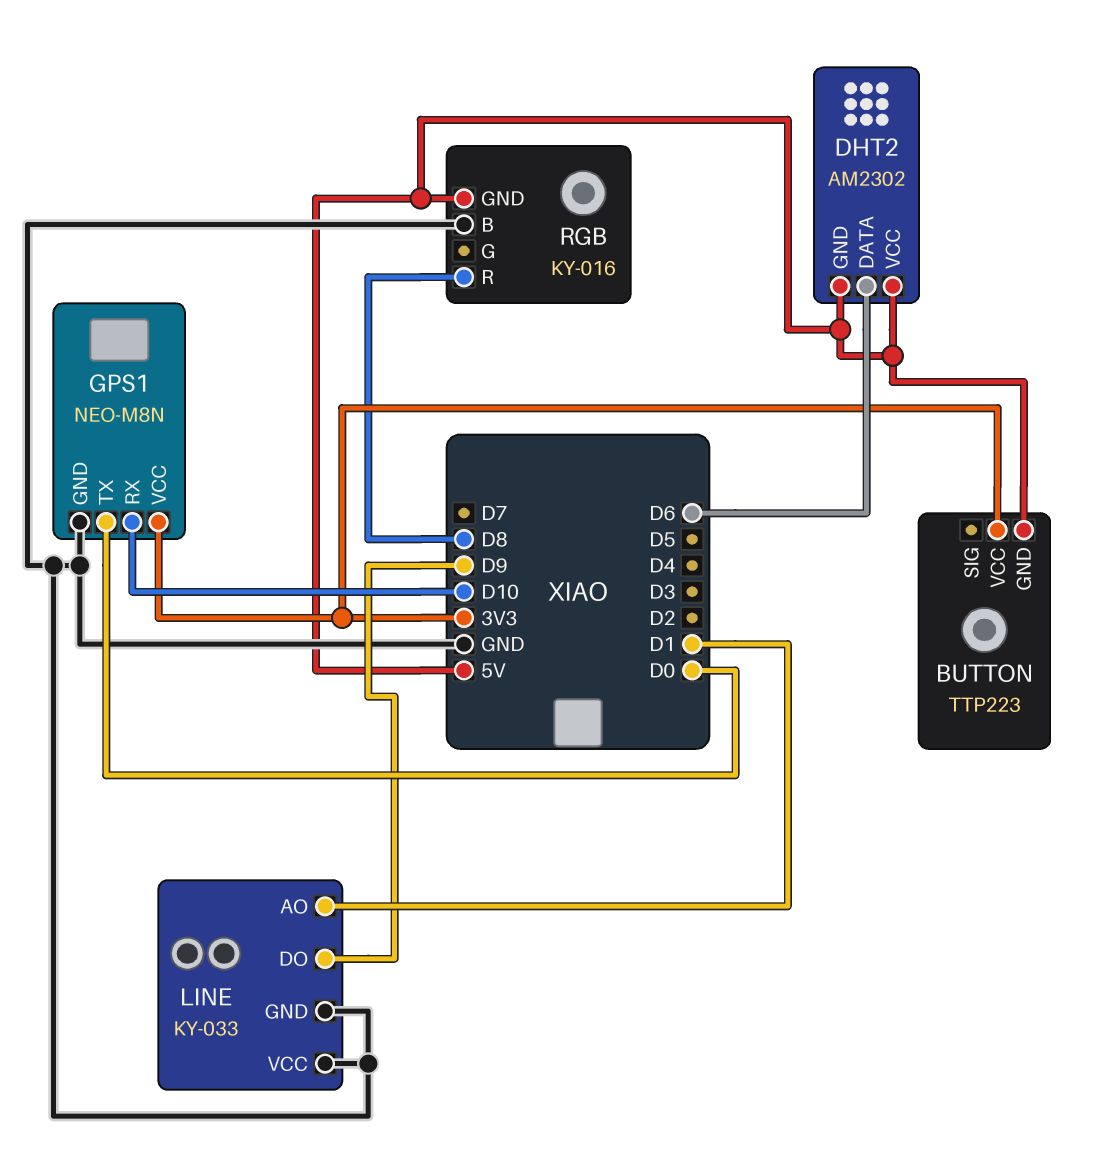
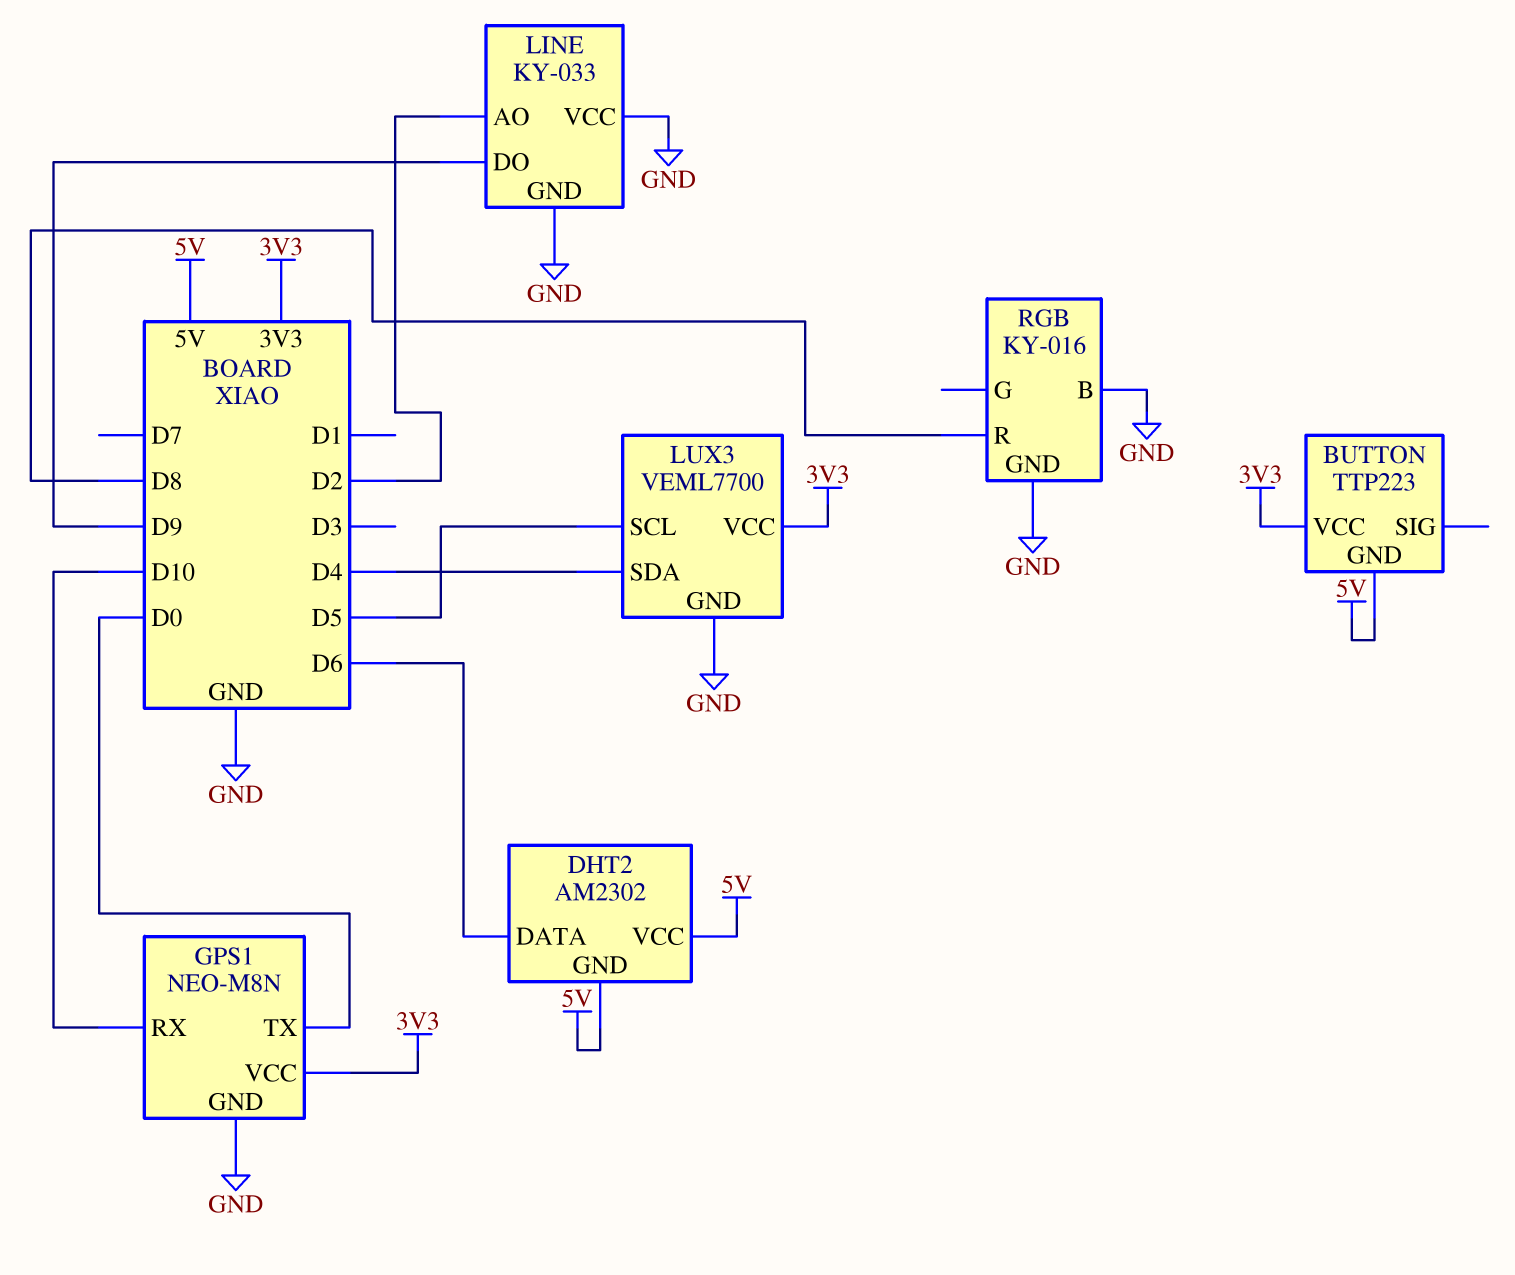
LINE pin AO: D1 -> D2
LUX3: none -> VEML7700
LUX3 pin GND: none -> GND
LUX3 pin SCL: none -> D5
LUX3 pin SDA: none -> D4
LUX3 pin VCC: none -> 3V3
RGB pin GND: 5V -> GND

